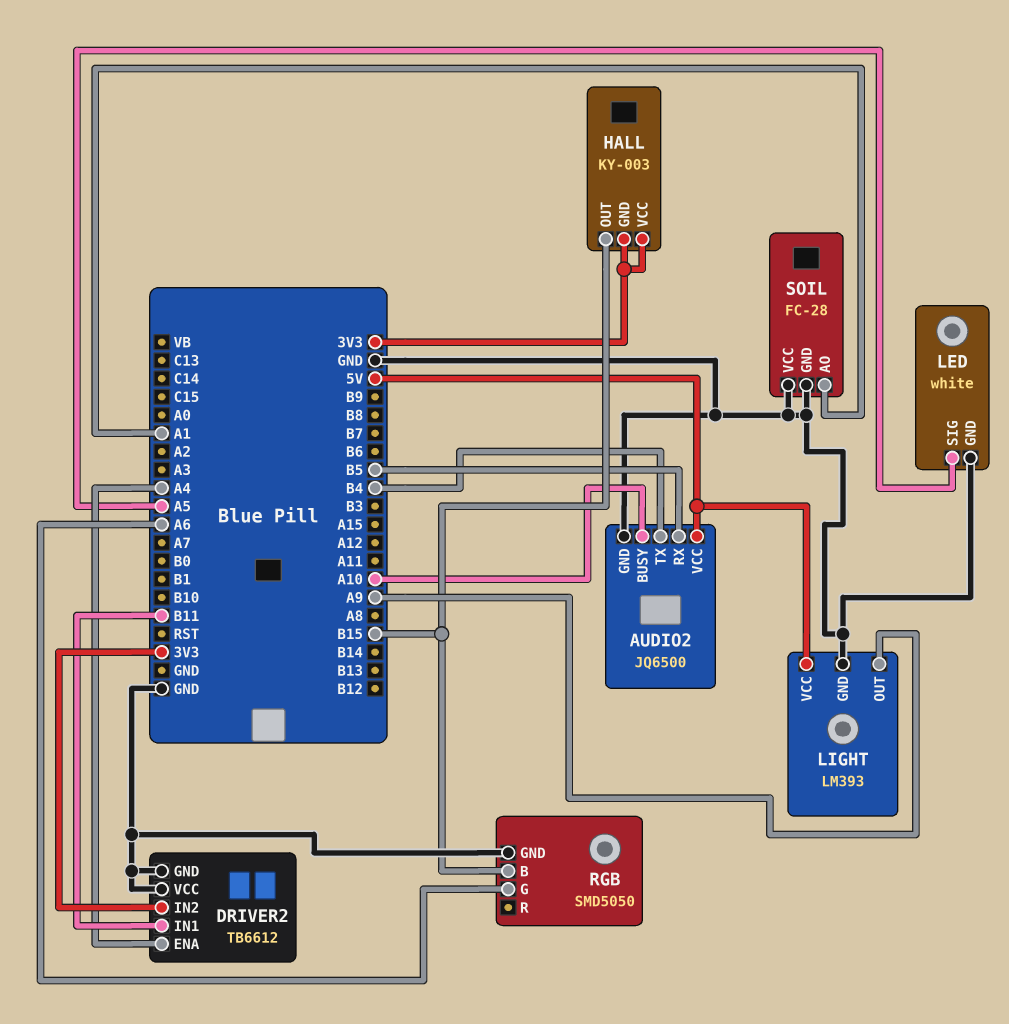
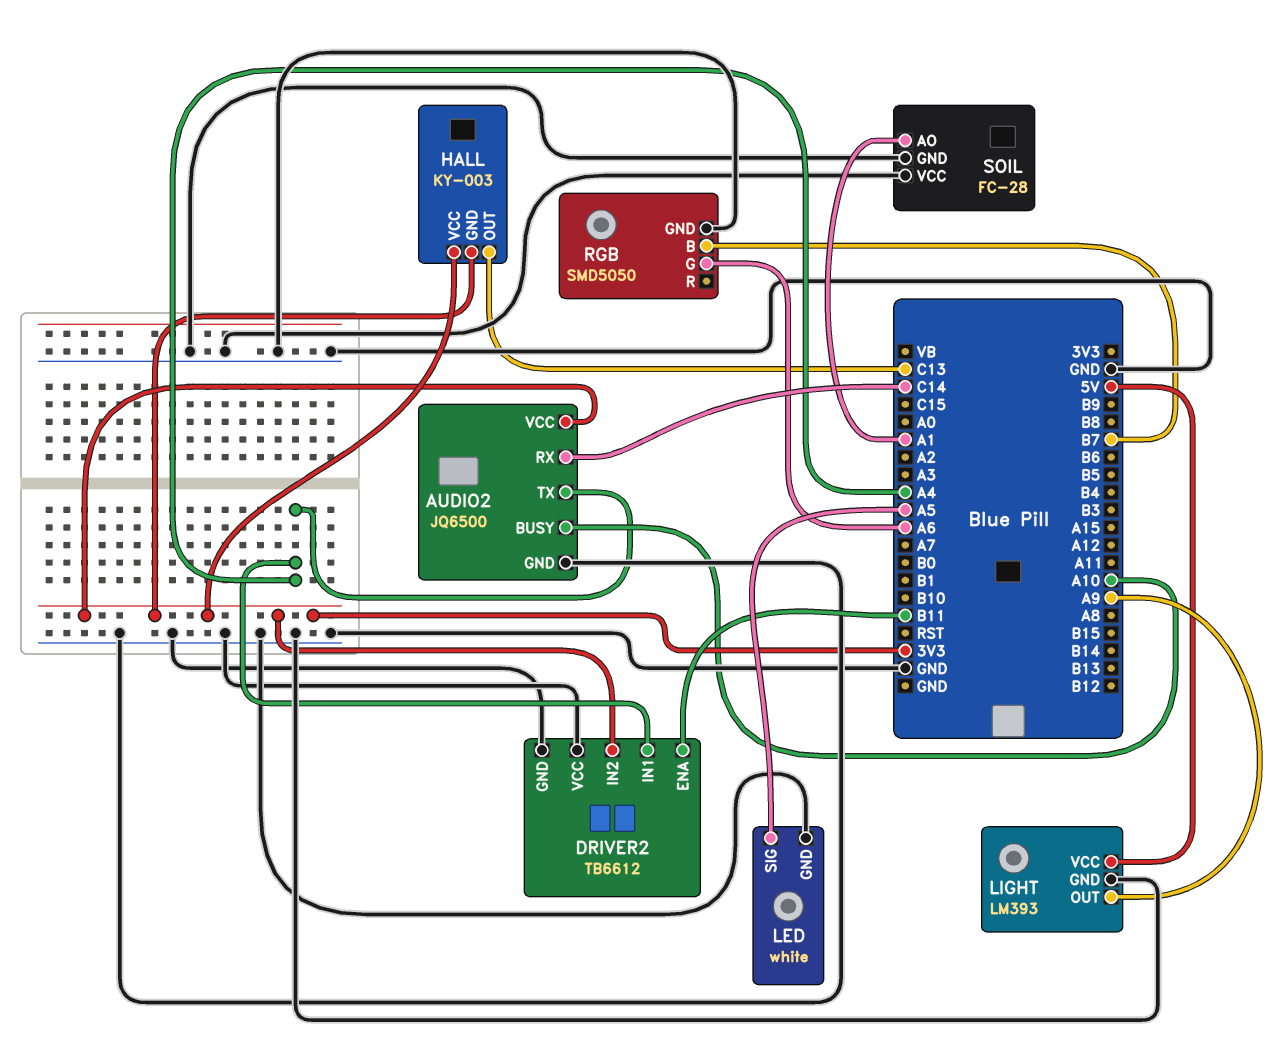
AUDIO2 pin RX: B5 -> C14
AUDIO2 pin TX: B4 -> A4
AUDIO2 pin VCC: 5V -> 3V3
DRIVER2 pin ENA: A4 -> B11
DRIVER2 pin IN1: B11 -> A4
HALL pin OUT: B15 -> C13
RGB pin B: B15 -> B7

